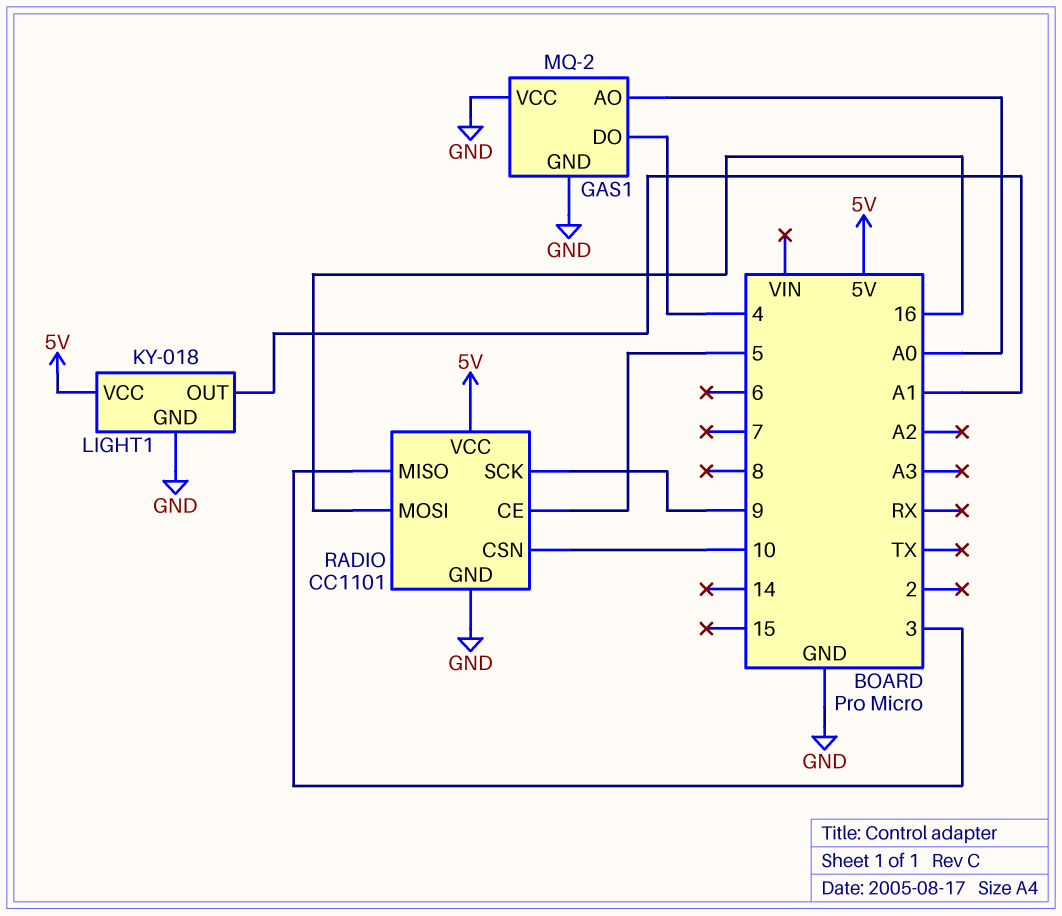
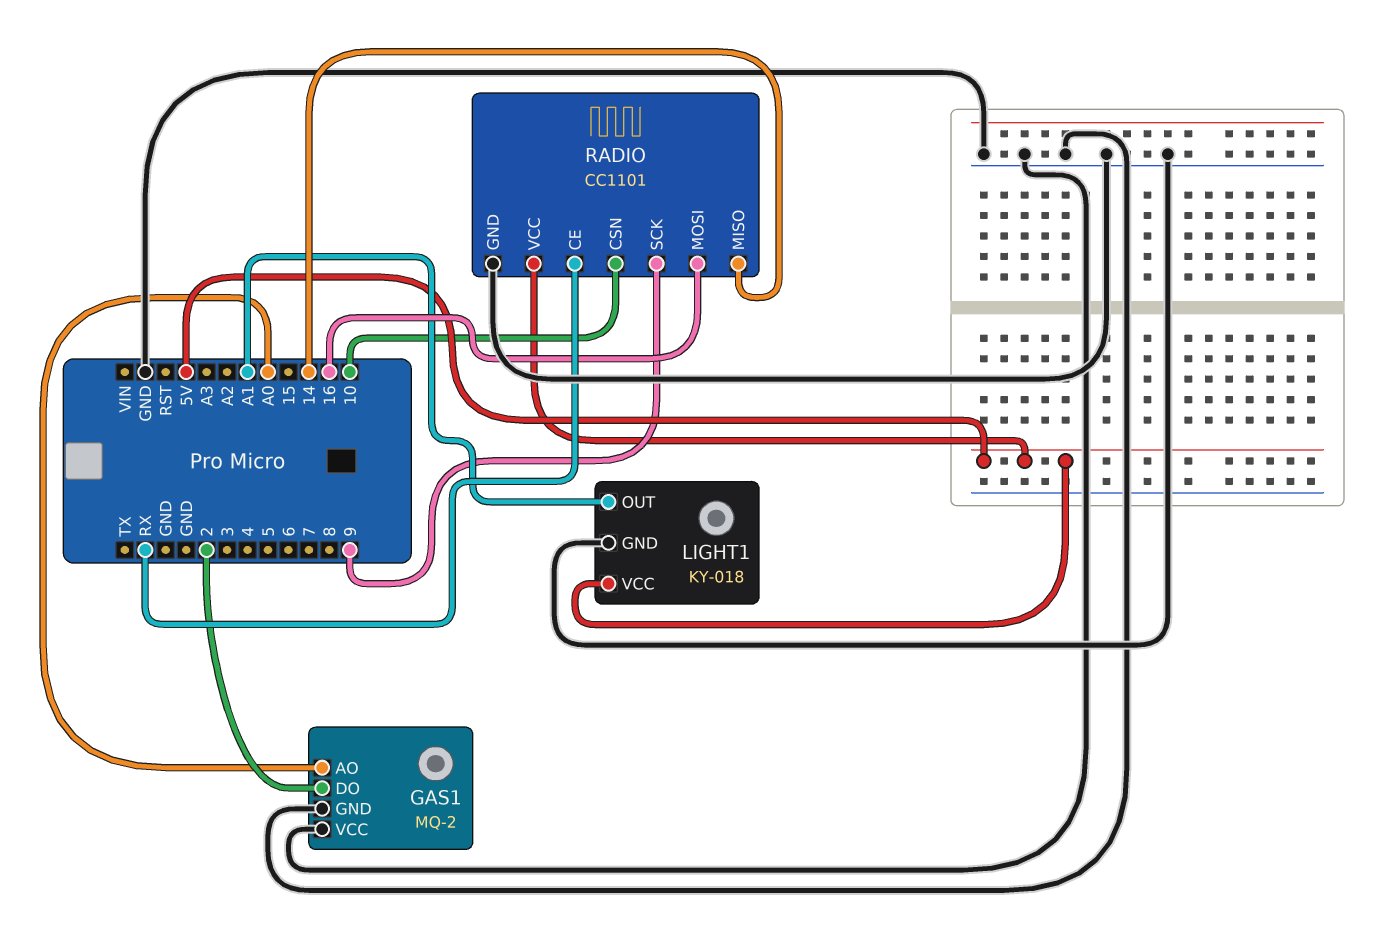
GAS1 pin DO: 4 -> 2
RADIO pin CE: 5 -> RX
RADIO pin MISO: 3 -> 14

